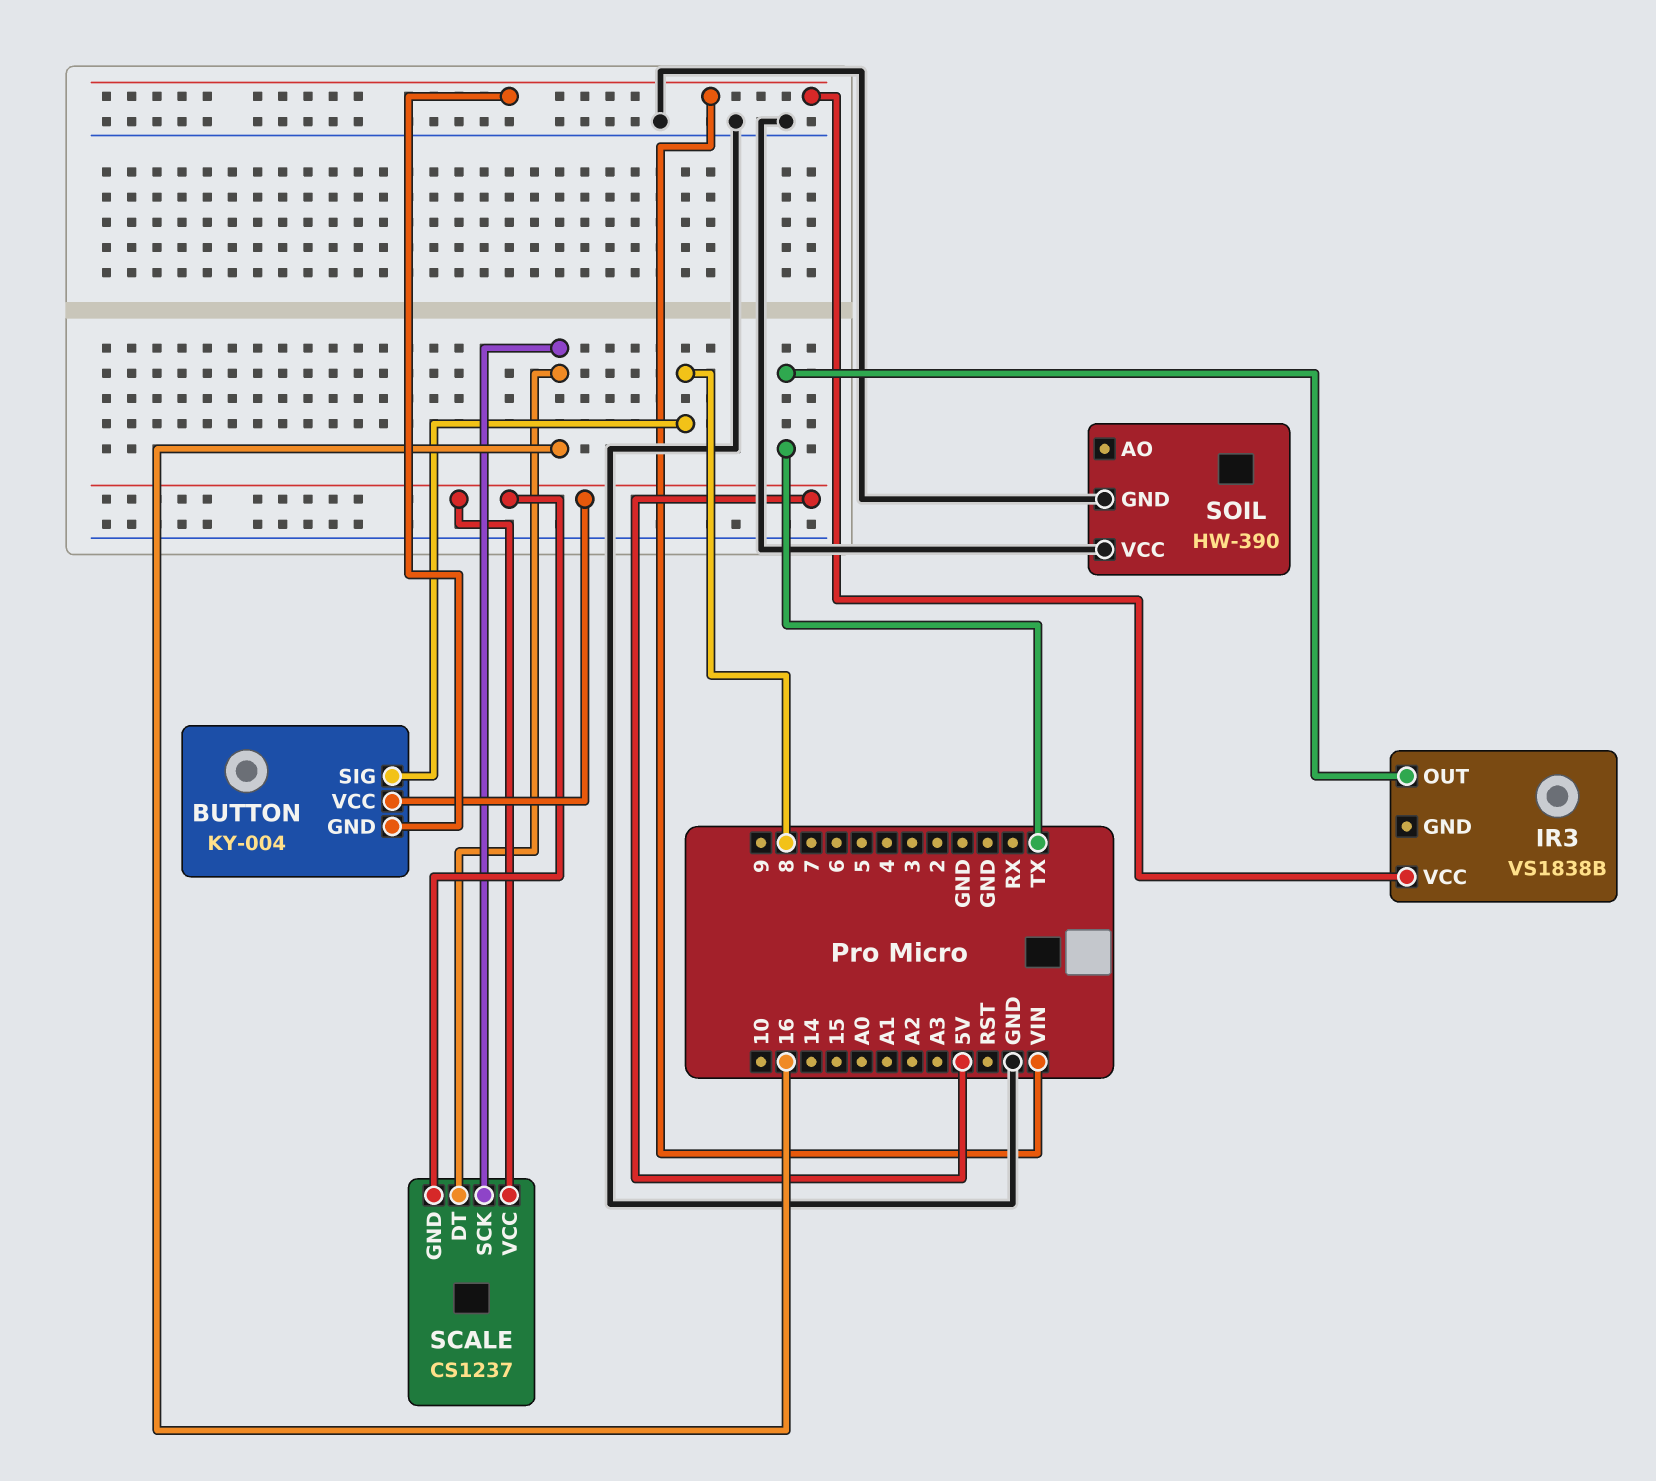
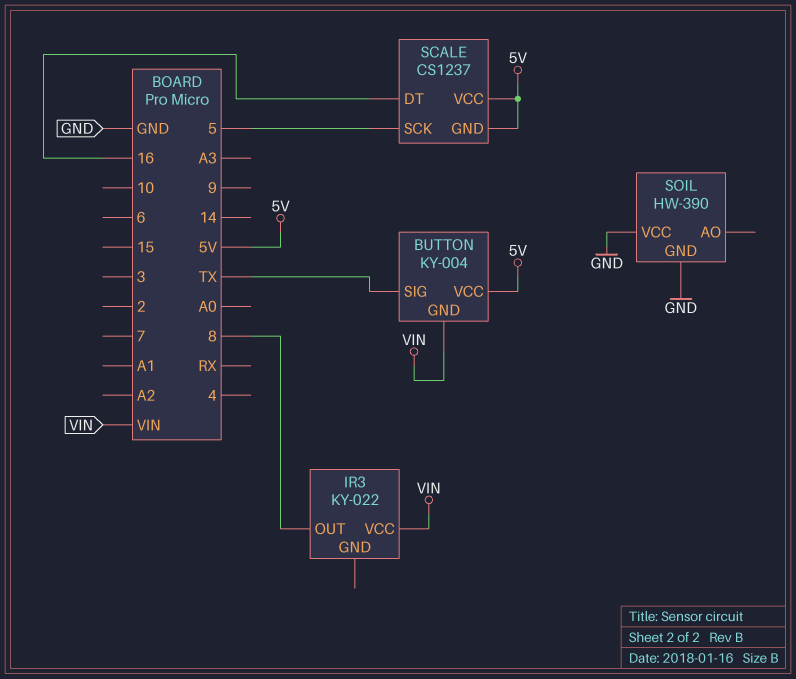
BUTTON pin SIG: 8 -> TX
IR3: VS1838B -> KY-022
IR3 pin OUT: TX -> 8
SCALE pin SCK: 16 -> 5

